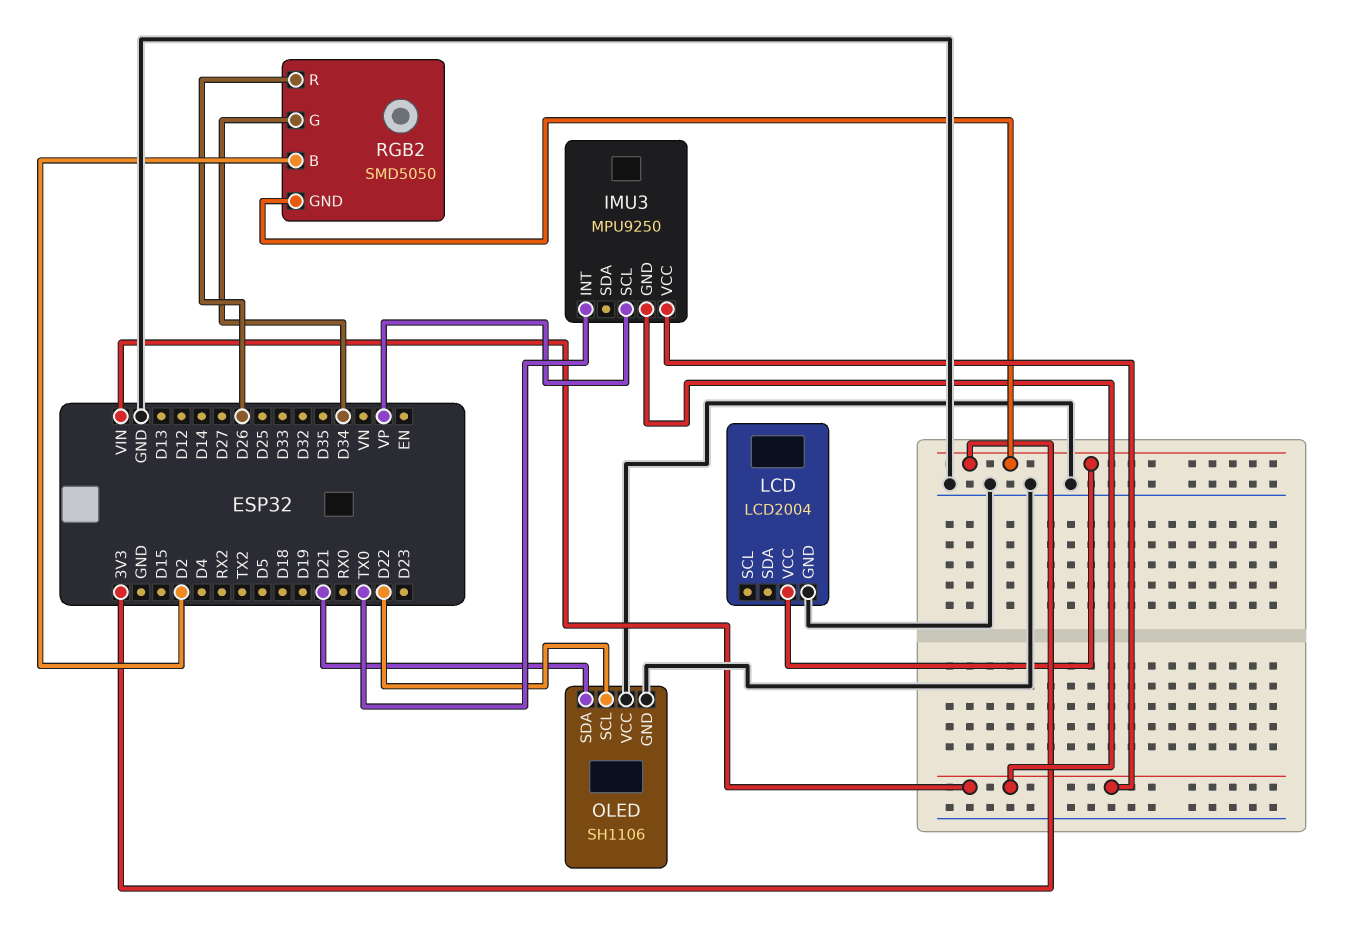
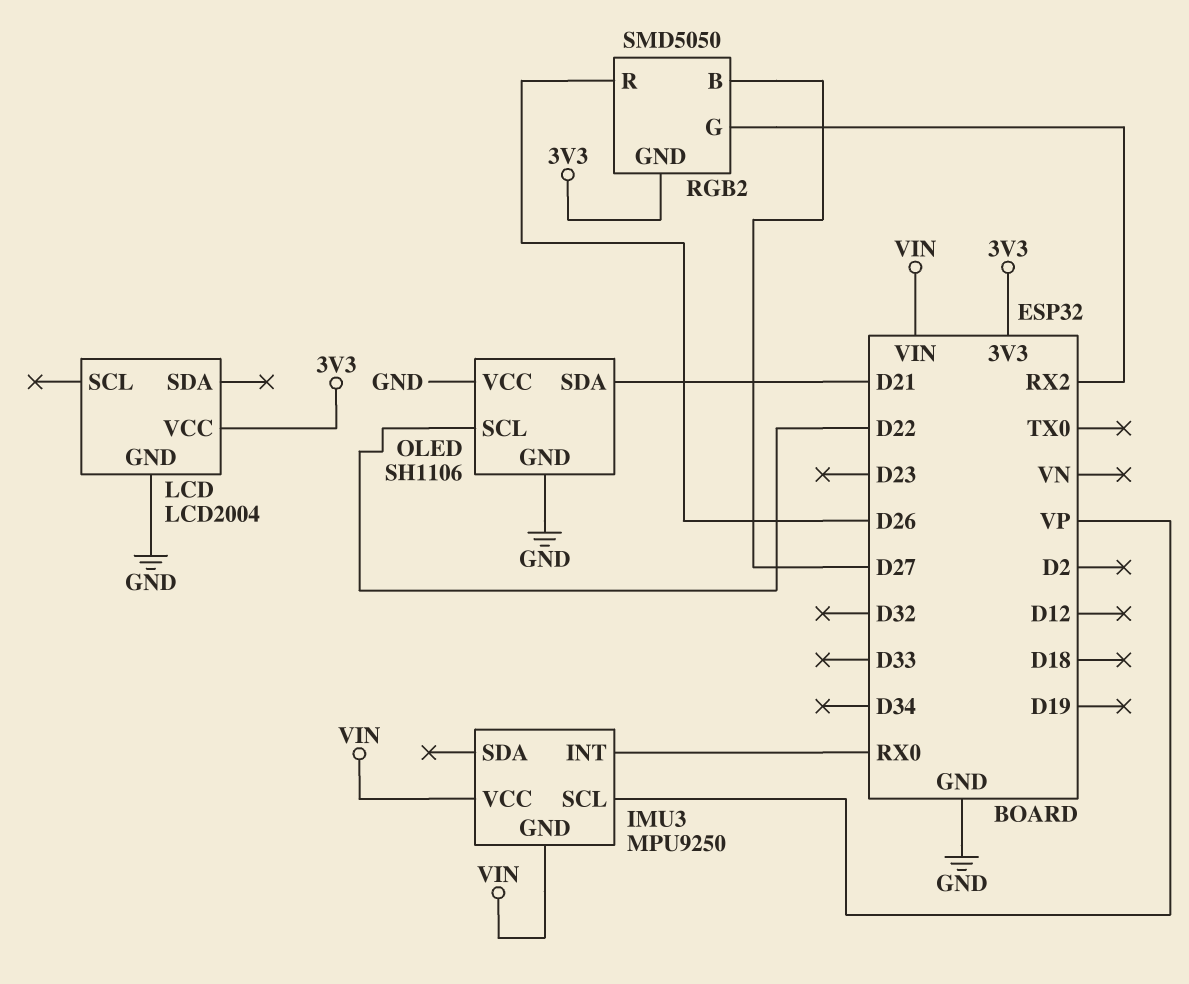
IMU3 pin INT: TX0 -> RX0
RGB2 pin B: D2 -> D27
RGB2 pin G: D34 -> RX2

